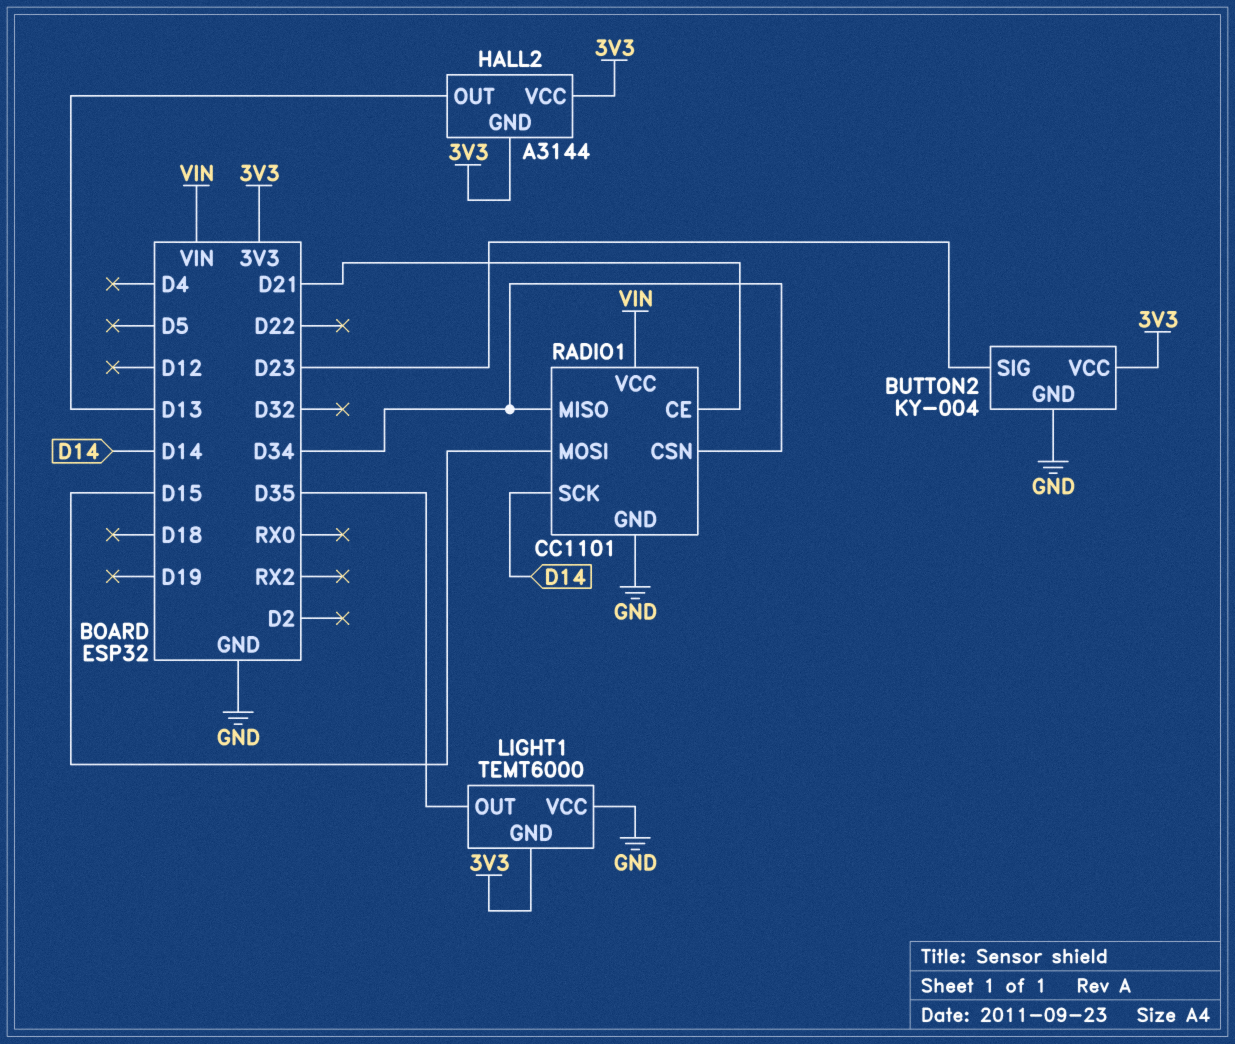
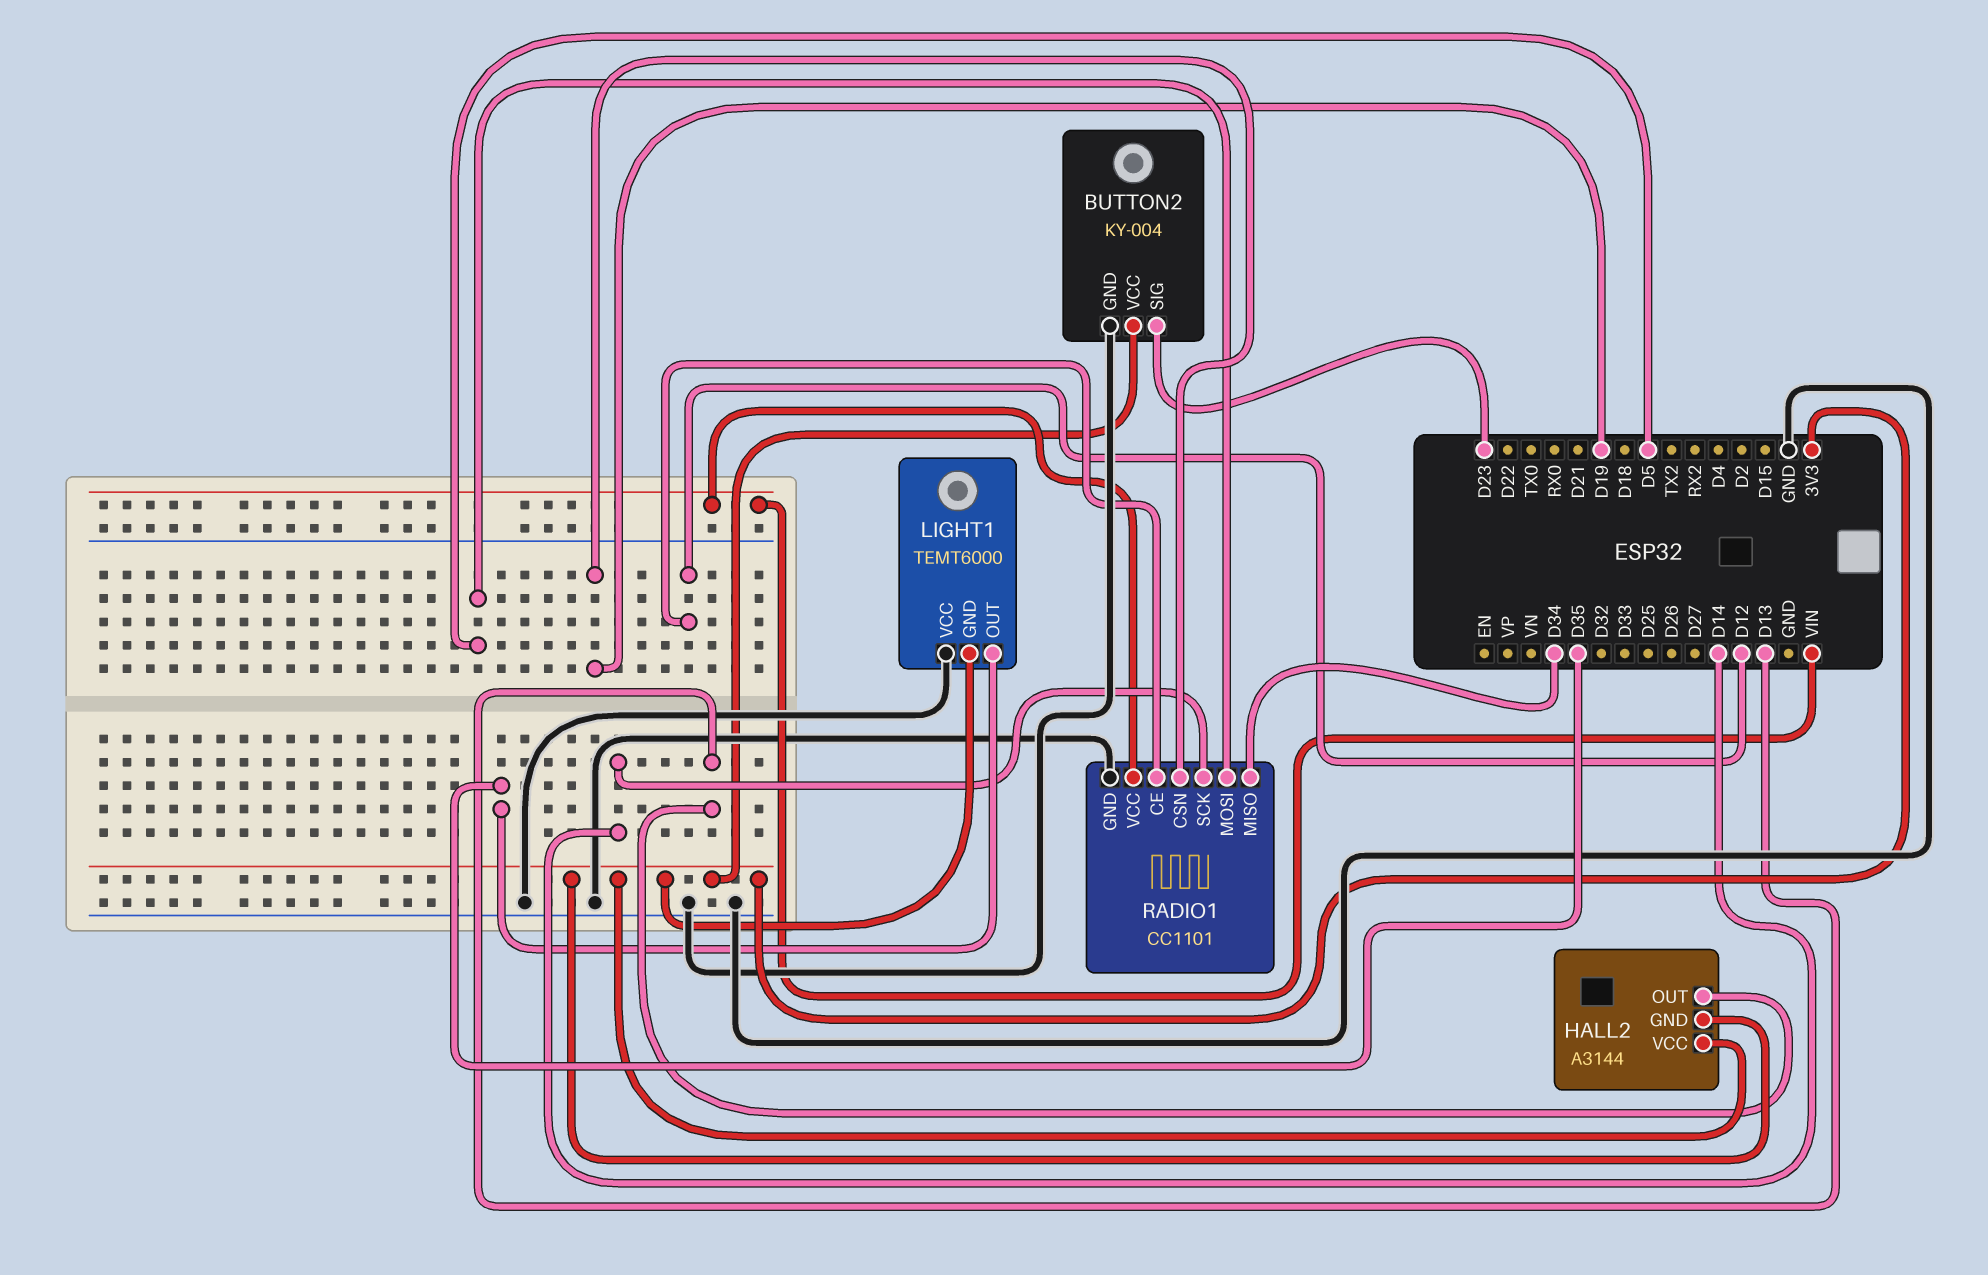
RADIO1 pin CE: D21 -> D12
RADIO1 pin CSN: D34 -> D19
RADIO1 pin MOSI: D15 -> D5

